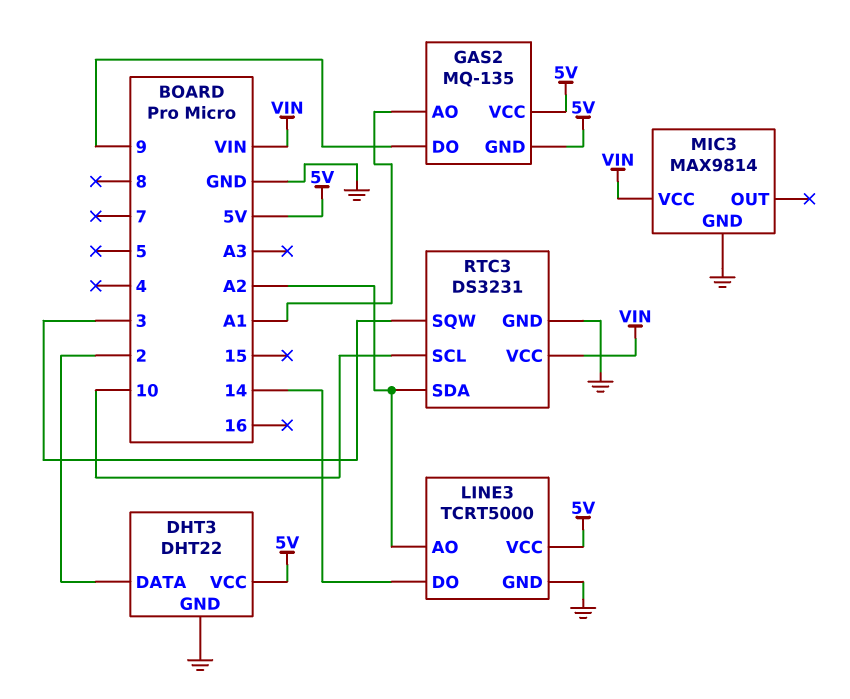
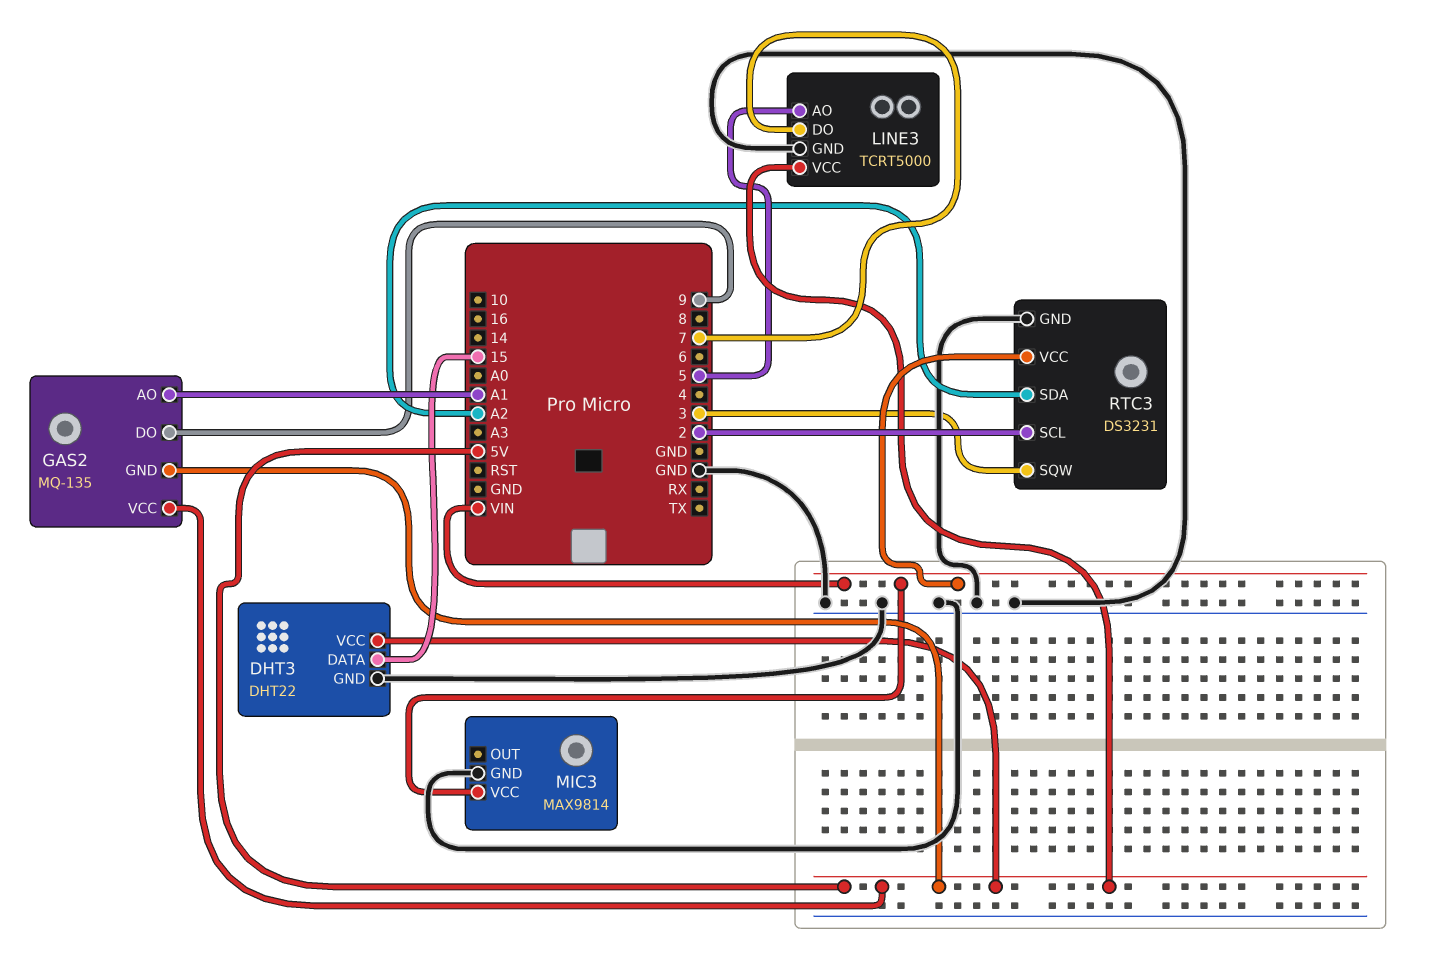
DHT3 pin DATA: 2 -> 15
LINE3 pin AO: A2 -> 5
LINE3 pin DO: 14 -> 7
RTC3 pin SCL: 10 -> 2

